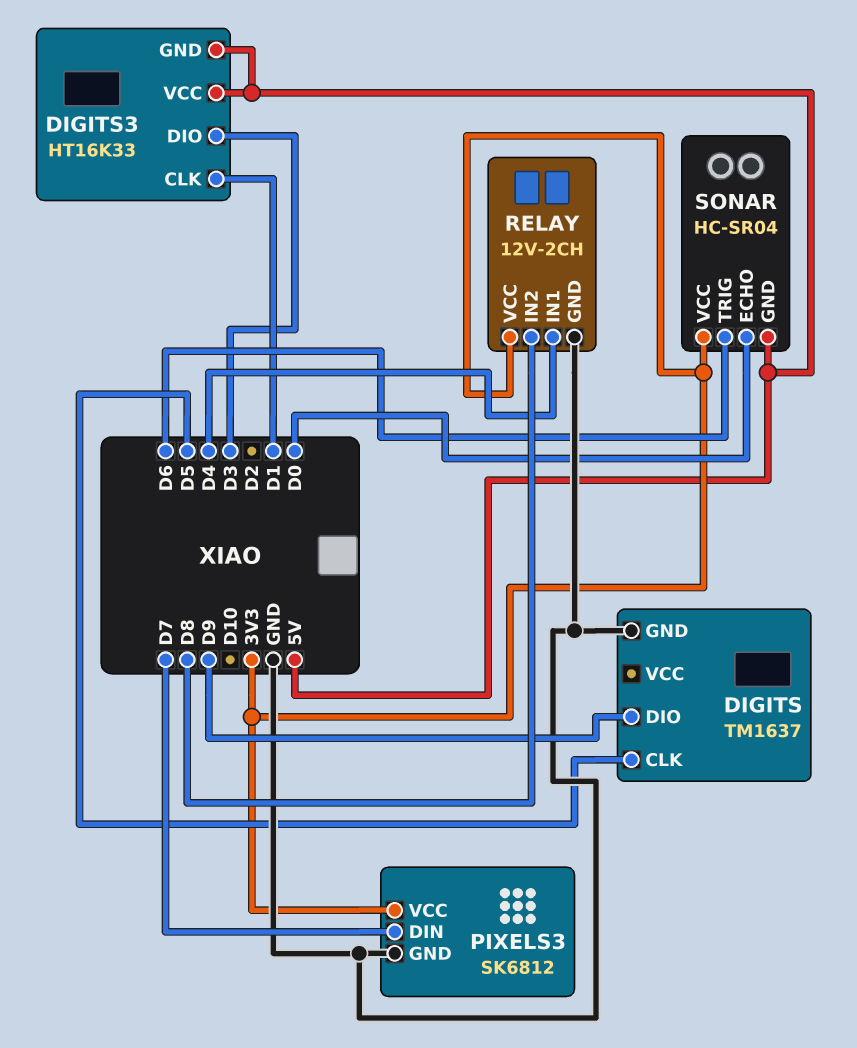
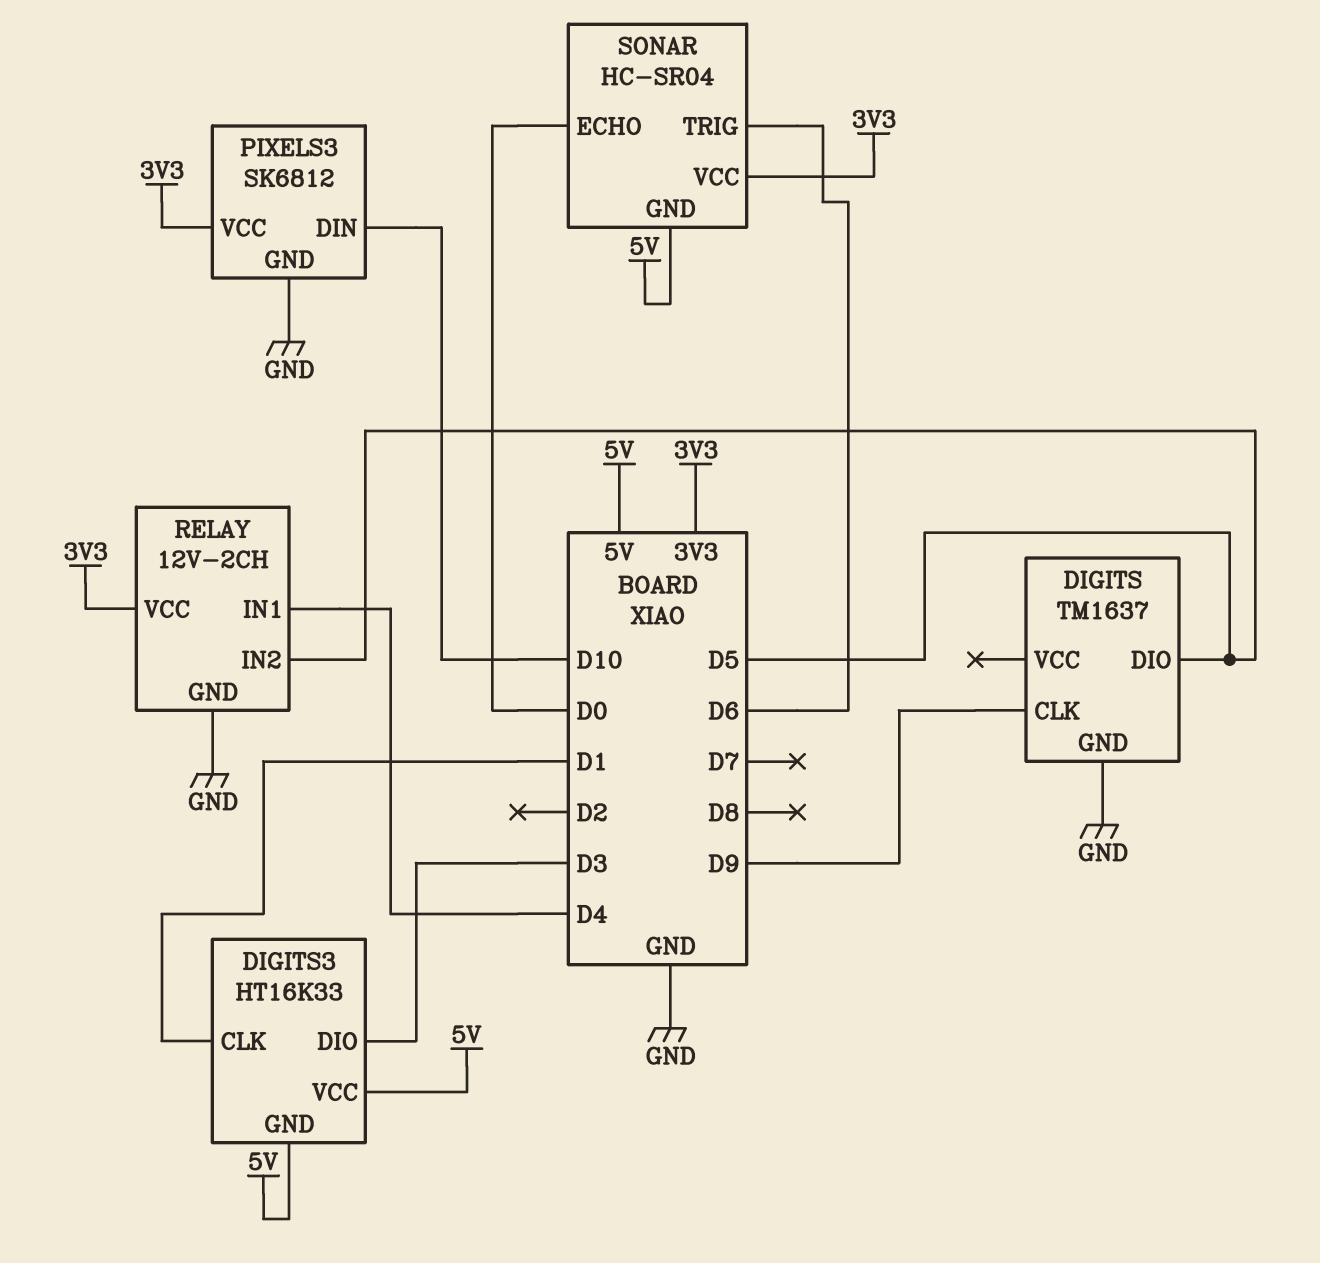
DIGITS pin CLK: D5 -> D9
DIGITS pin DIO: D9 -> D5
PIXELS3 pin DIN: D7 -> D10
RELAY pin IN2: D8 -> D5

